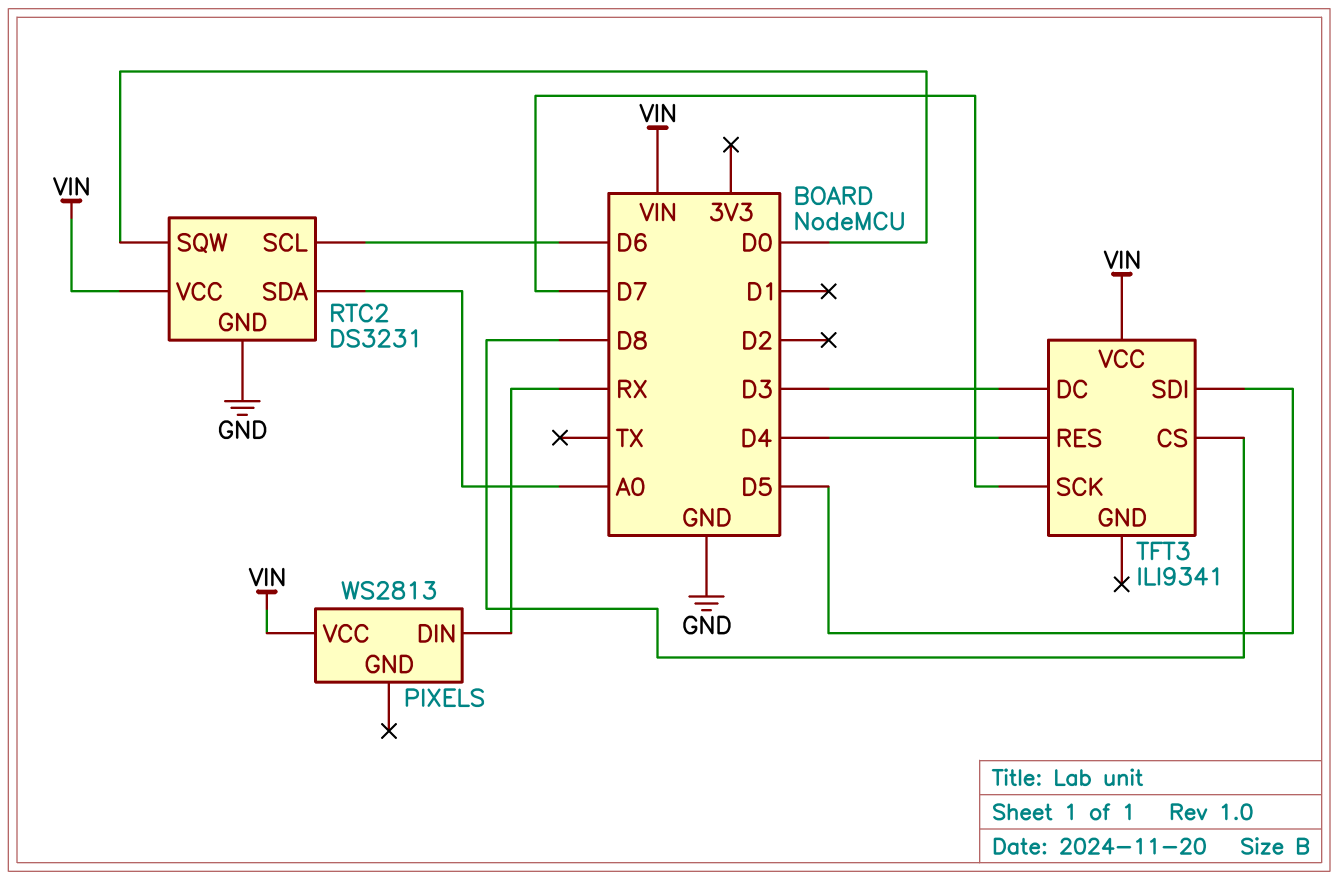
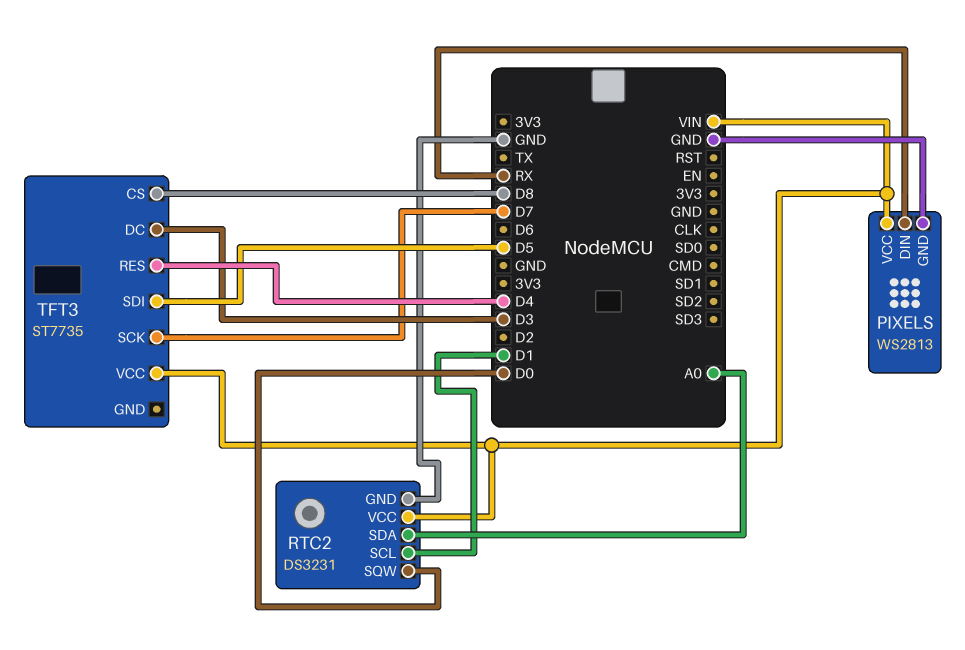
PIXELS pin GND: none -> GND
RTC2 pin SCL: D6 -> D1
TFT3: ILI9341 -> ST7735

